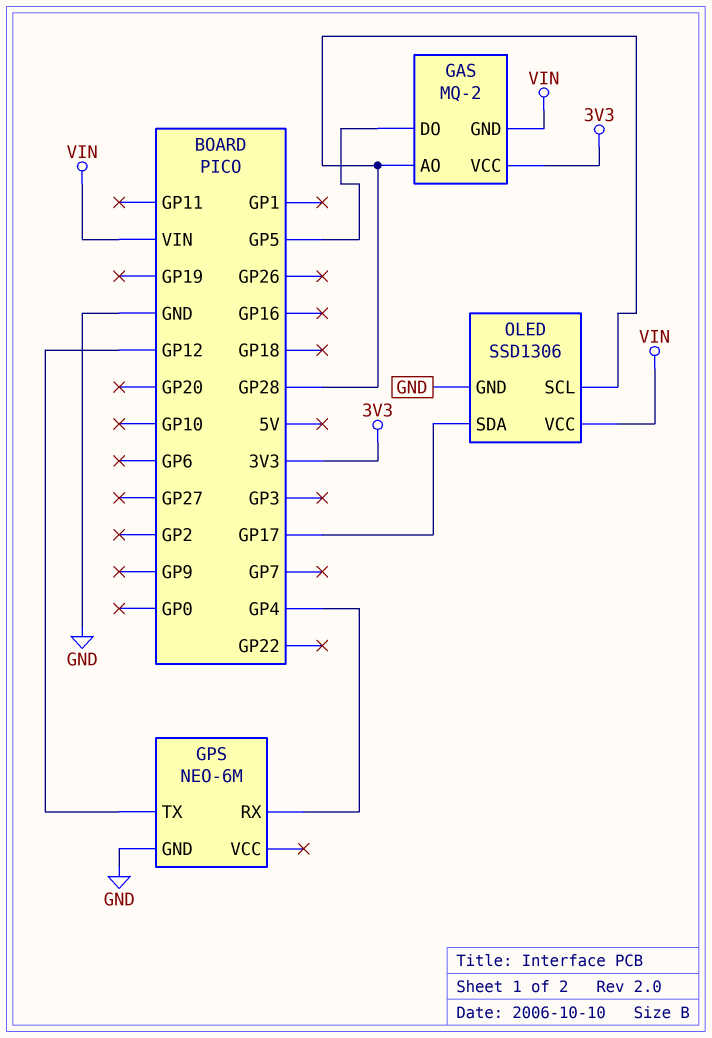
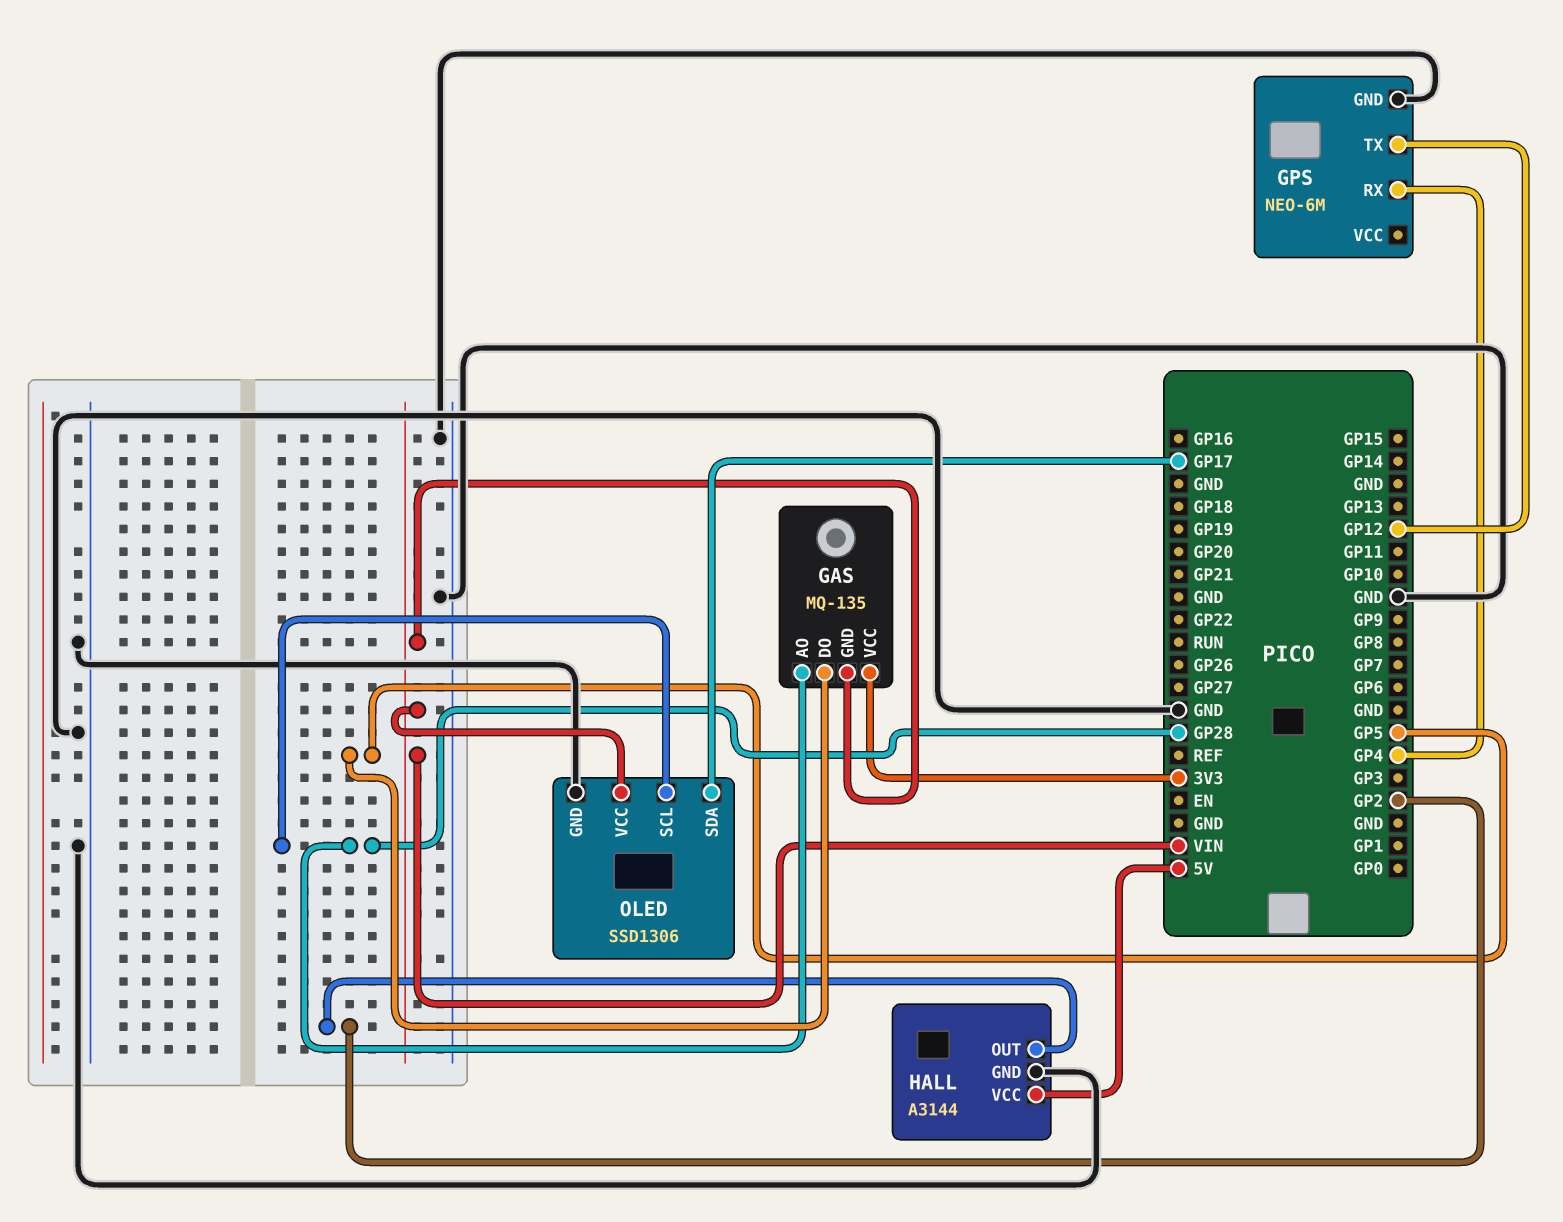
GAS: MQ-2 -> MQ-135
HALL: none -> A3144
HALL pin GND: none -> GND
HALL pin OUT: none -> GP2
HALL pin VCC: none -> 5V

